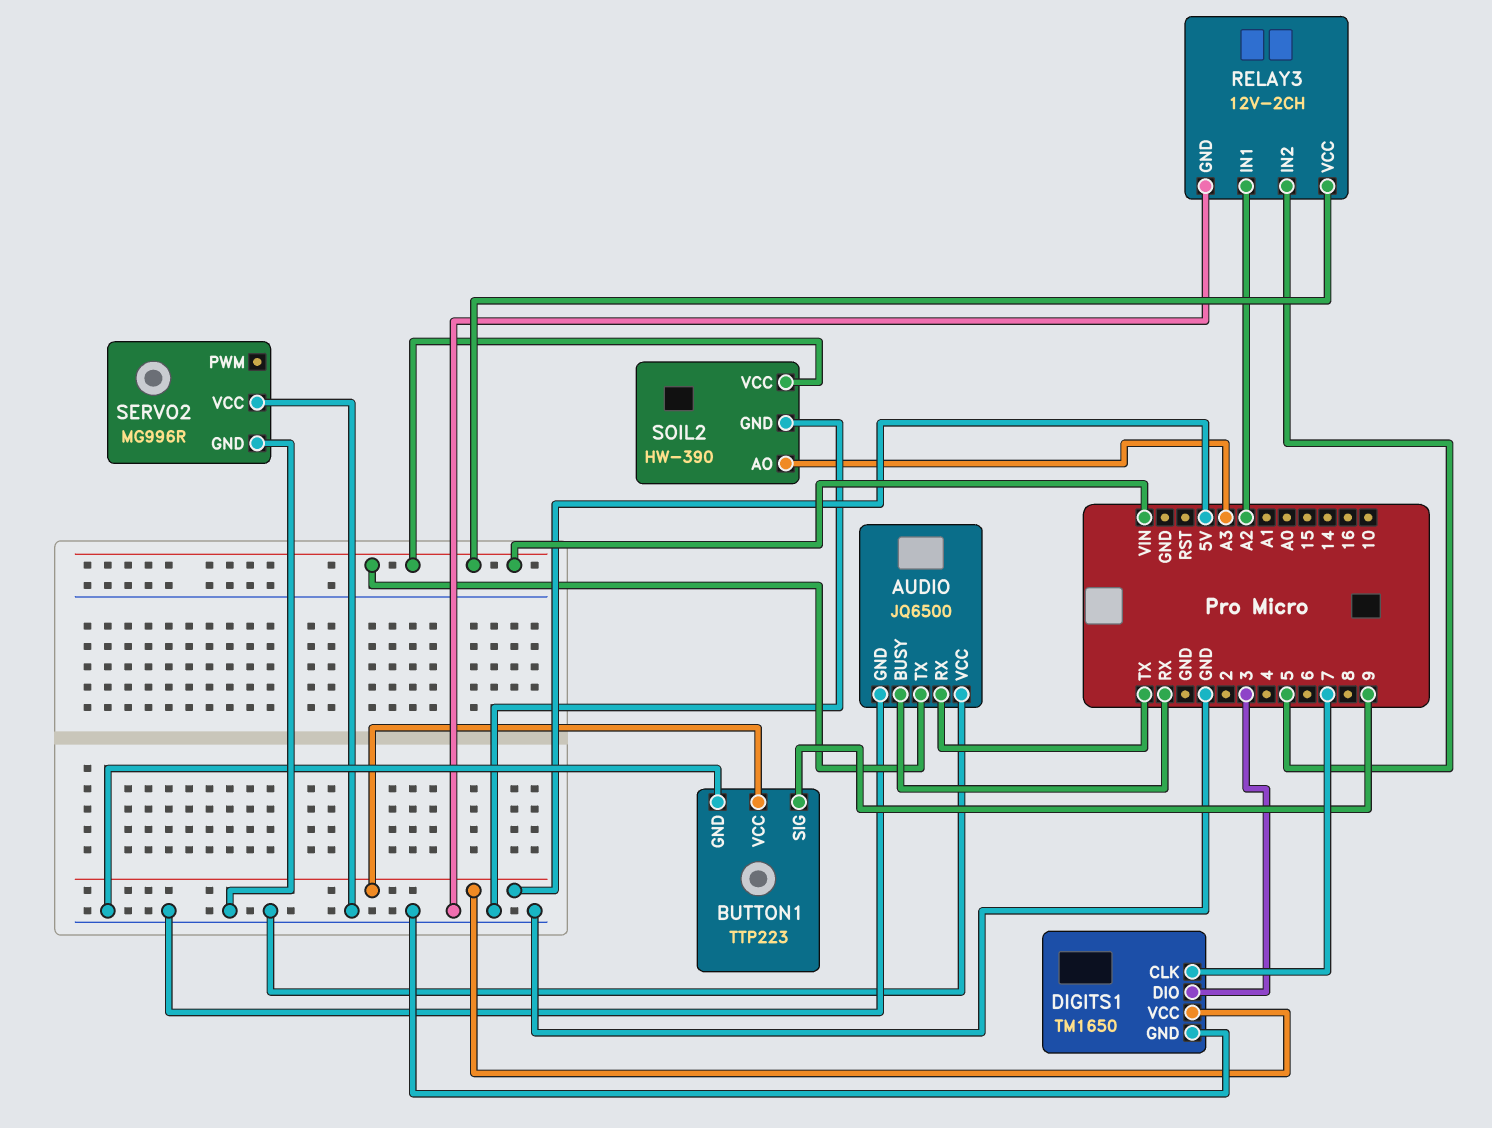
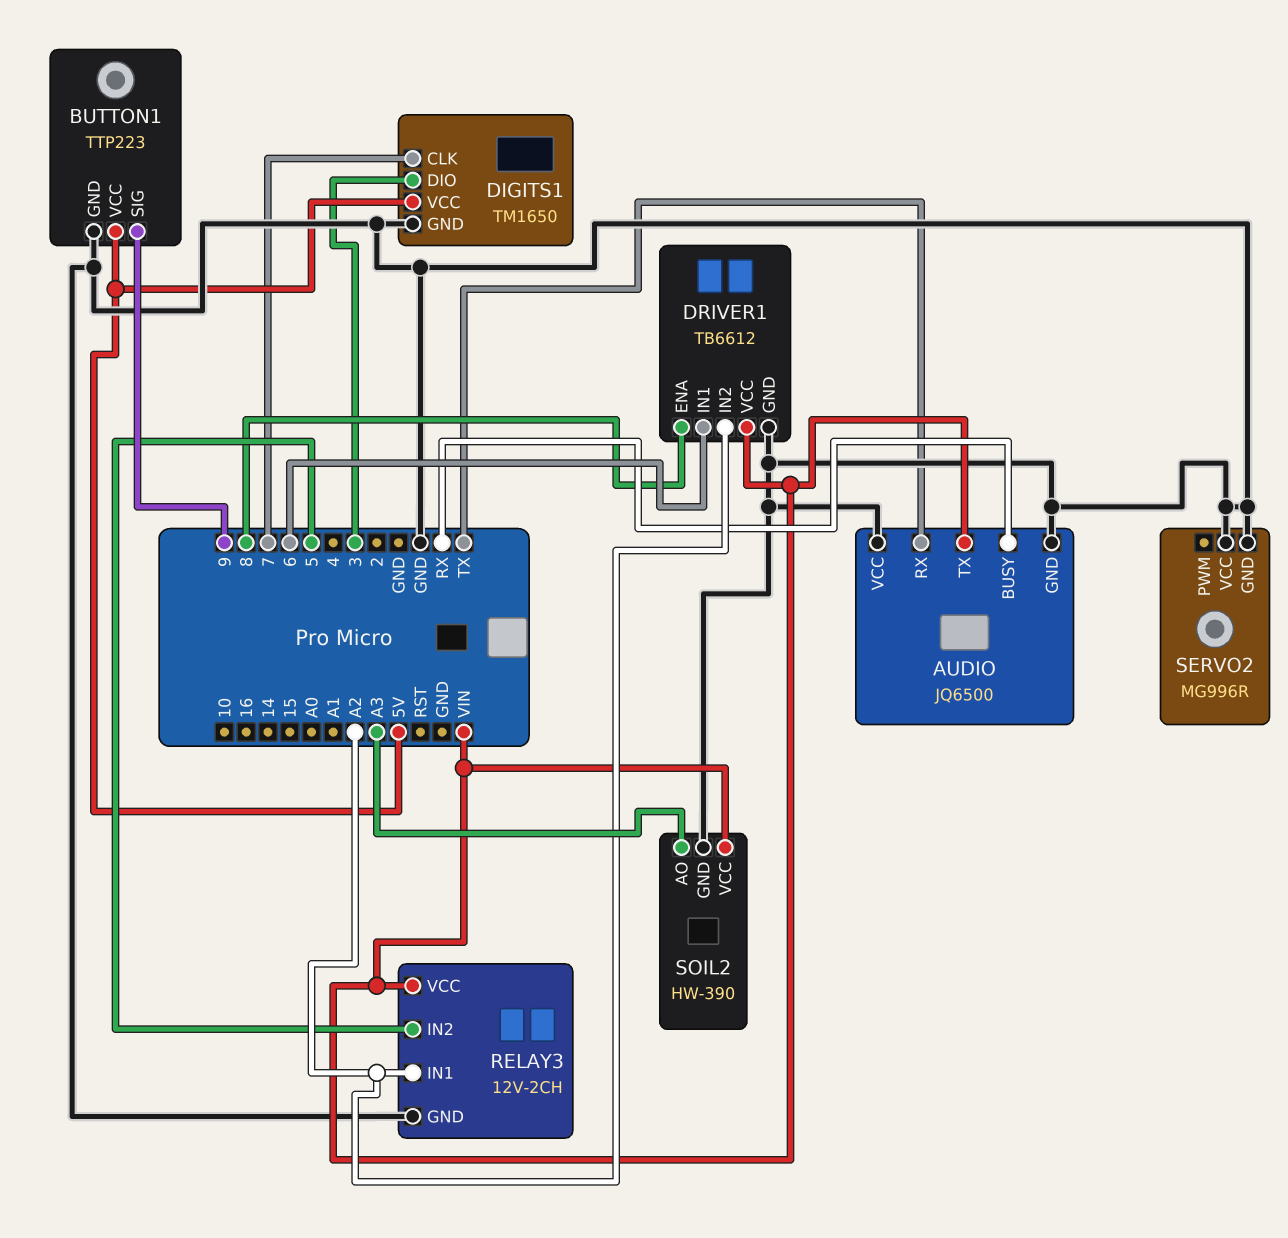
DRIVER1: none -> TB6612
DRIVER1 pin ENA: none -> 8
DRIVER1 pin GND: none -> GND
DRIVER1 pin IN1: none -> 6
DRIVER1 pin IN2: none -> A2
DRIVER1 pin VCC: none -> VIN

